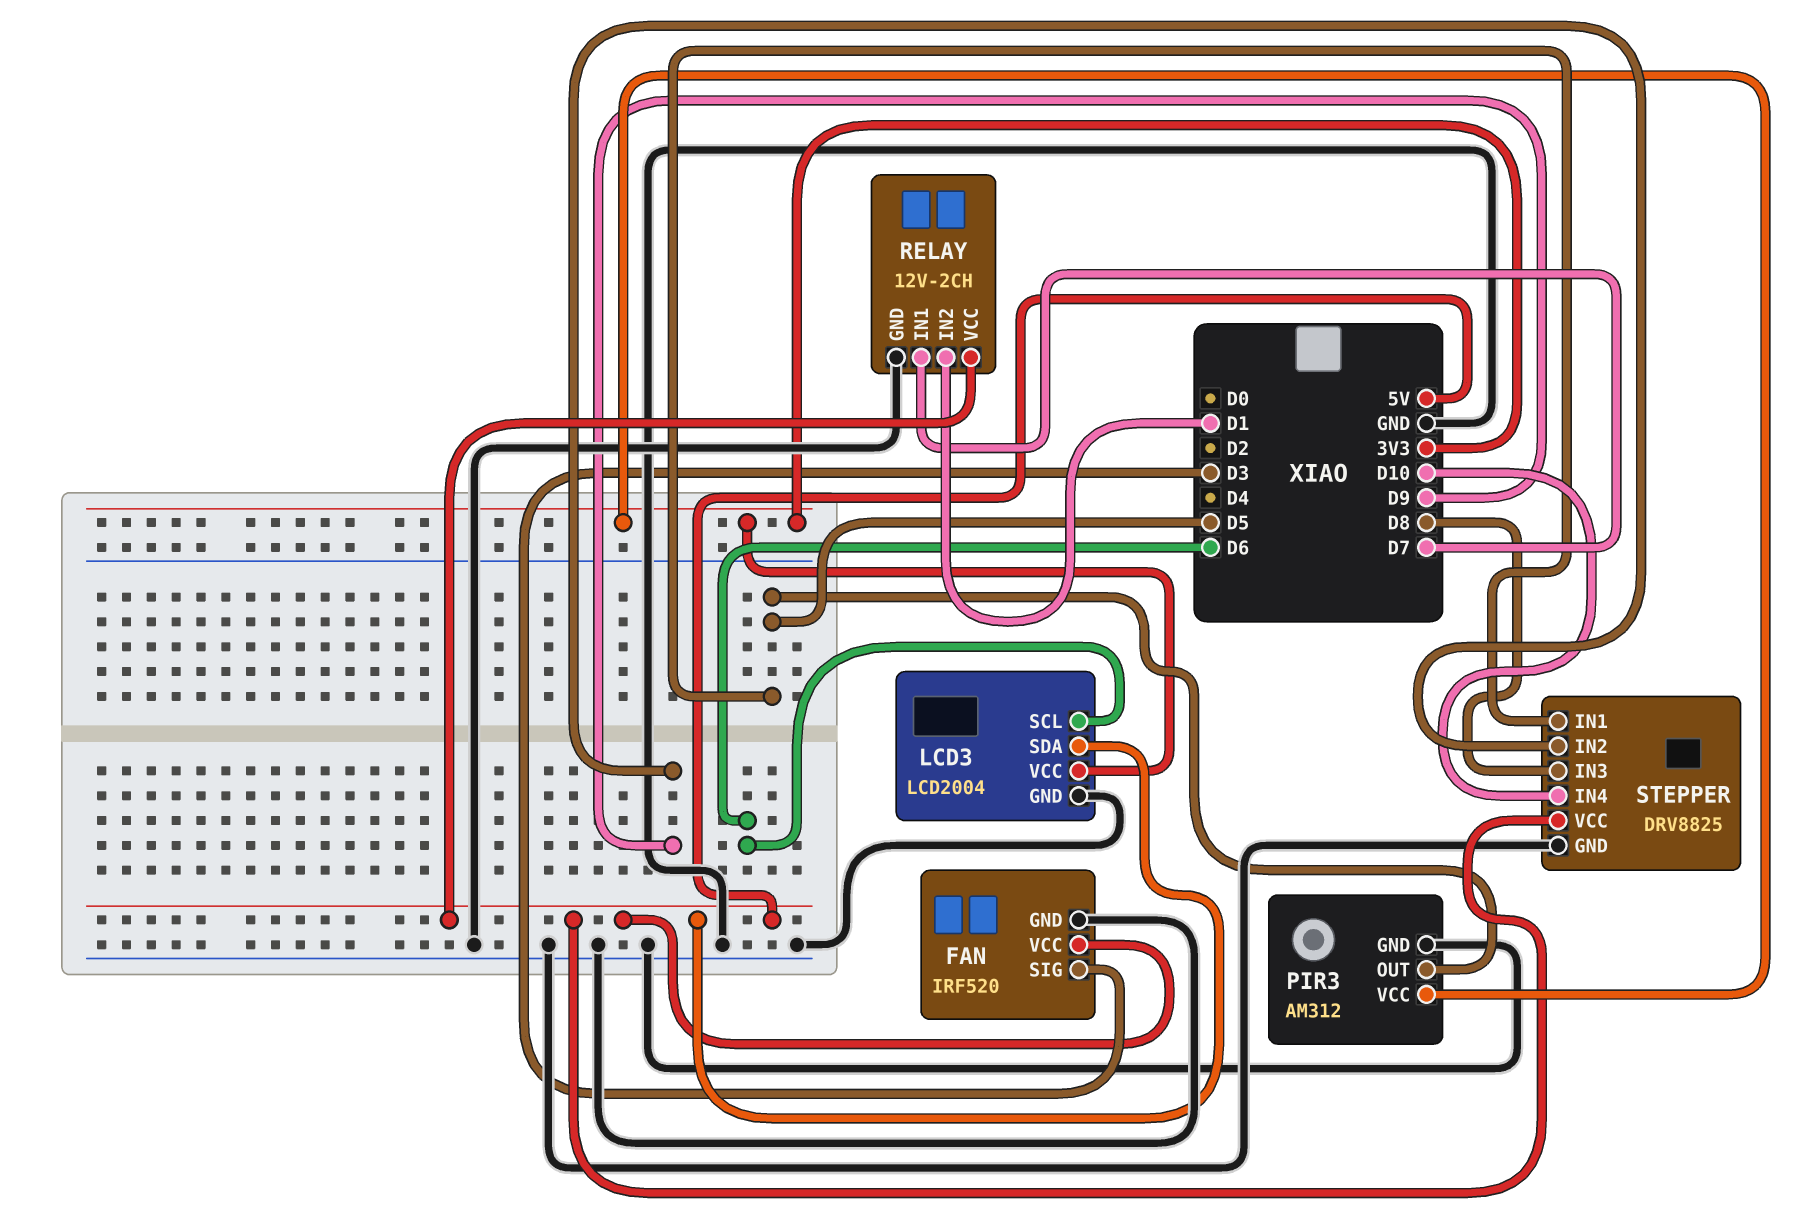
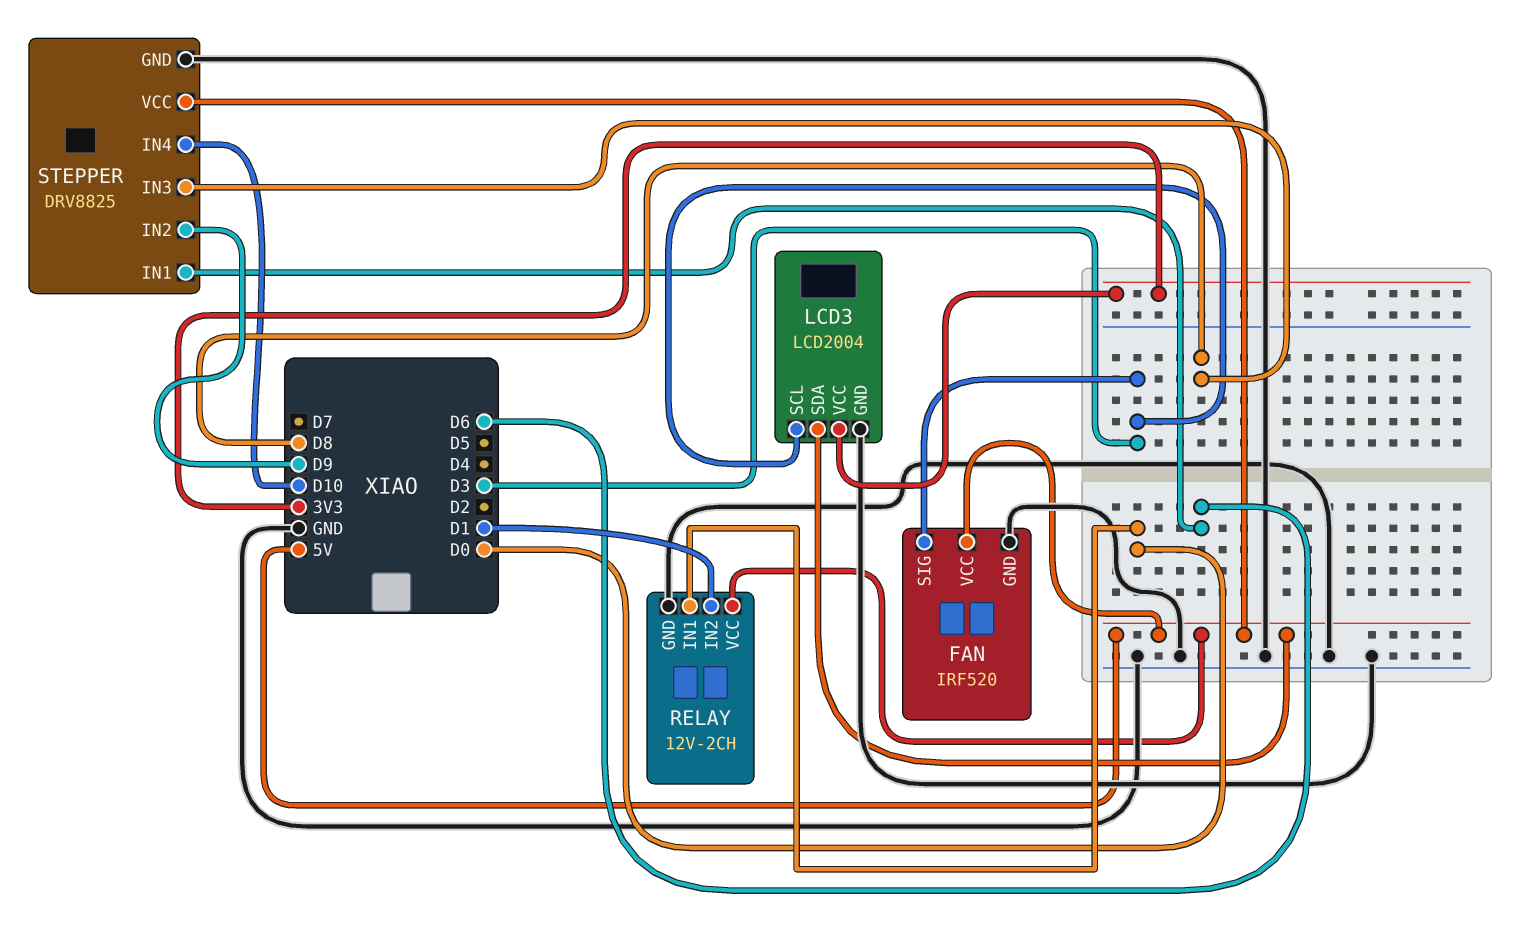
LCD3 pin SCL: D6 -> D3
PIR3: AM312 -> none
PIR3 pin GND: GND -> none
PIR3 pin OUT: D5 -> none
PIR3 pin VCC: 3V3 -> none
RELAY pin IN1: D7 -> D0
STEPPER pin IN1: D5 -> D6

